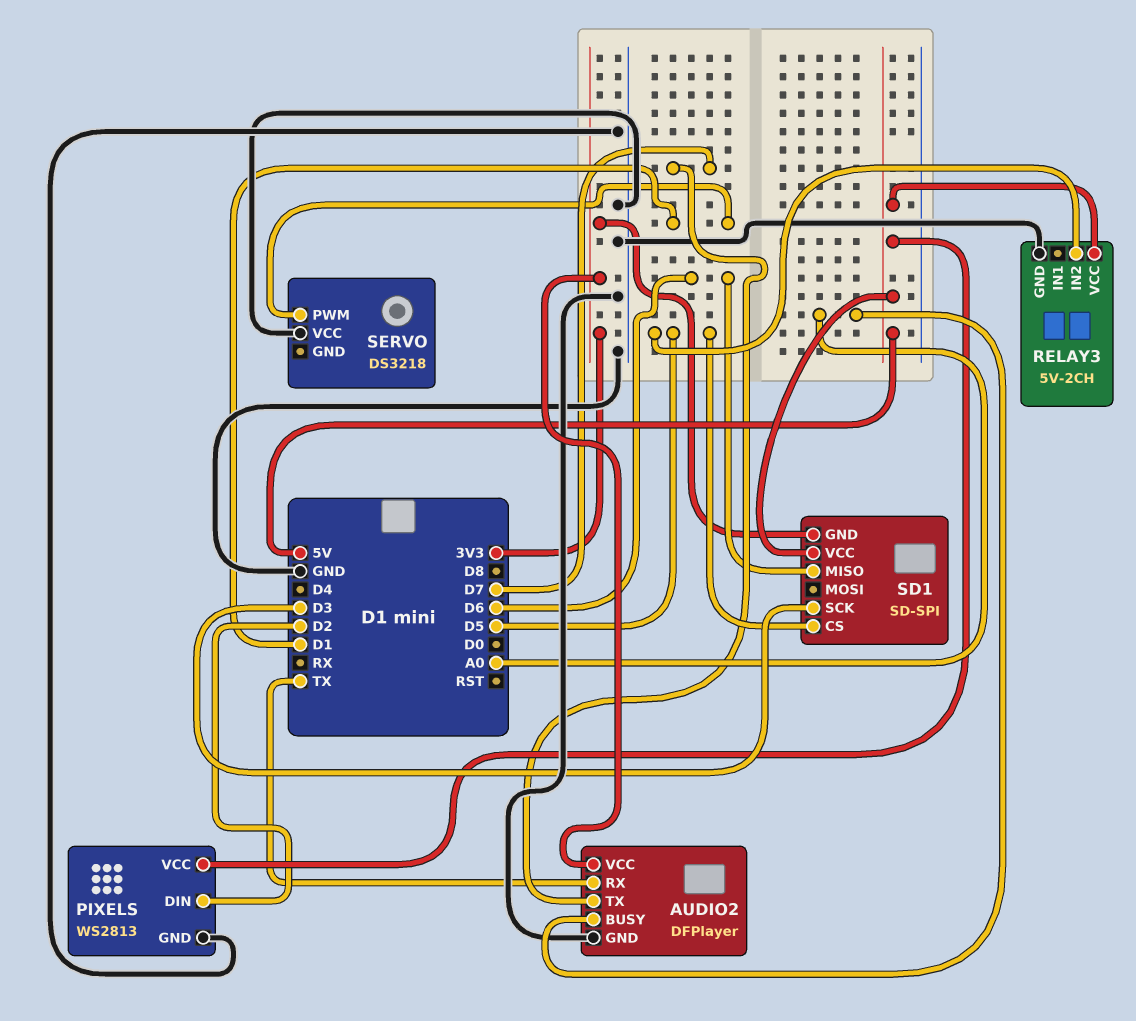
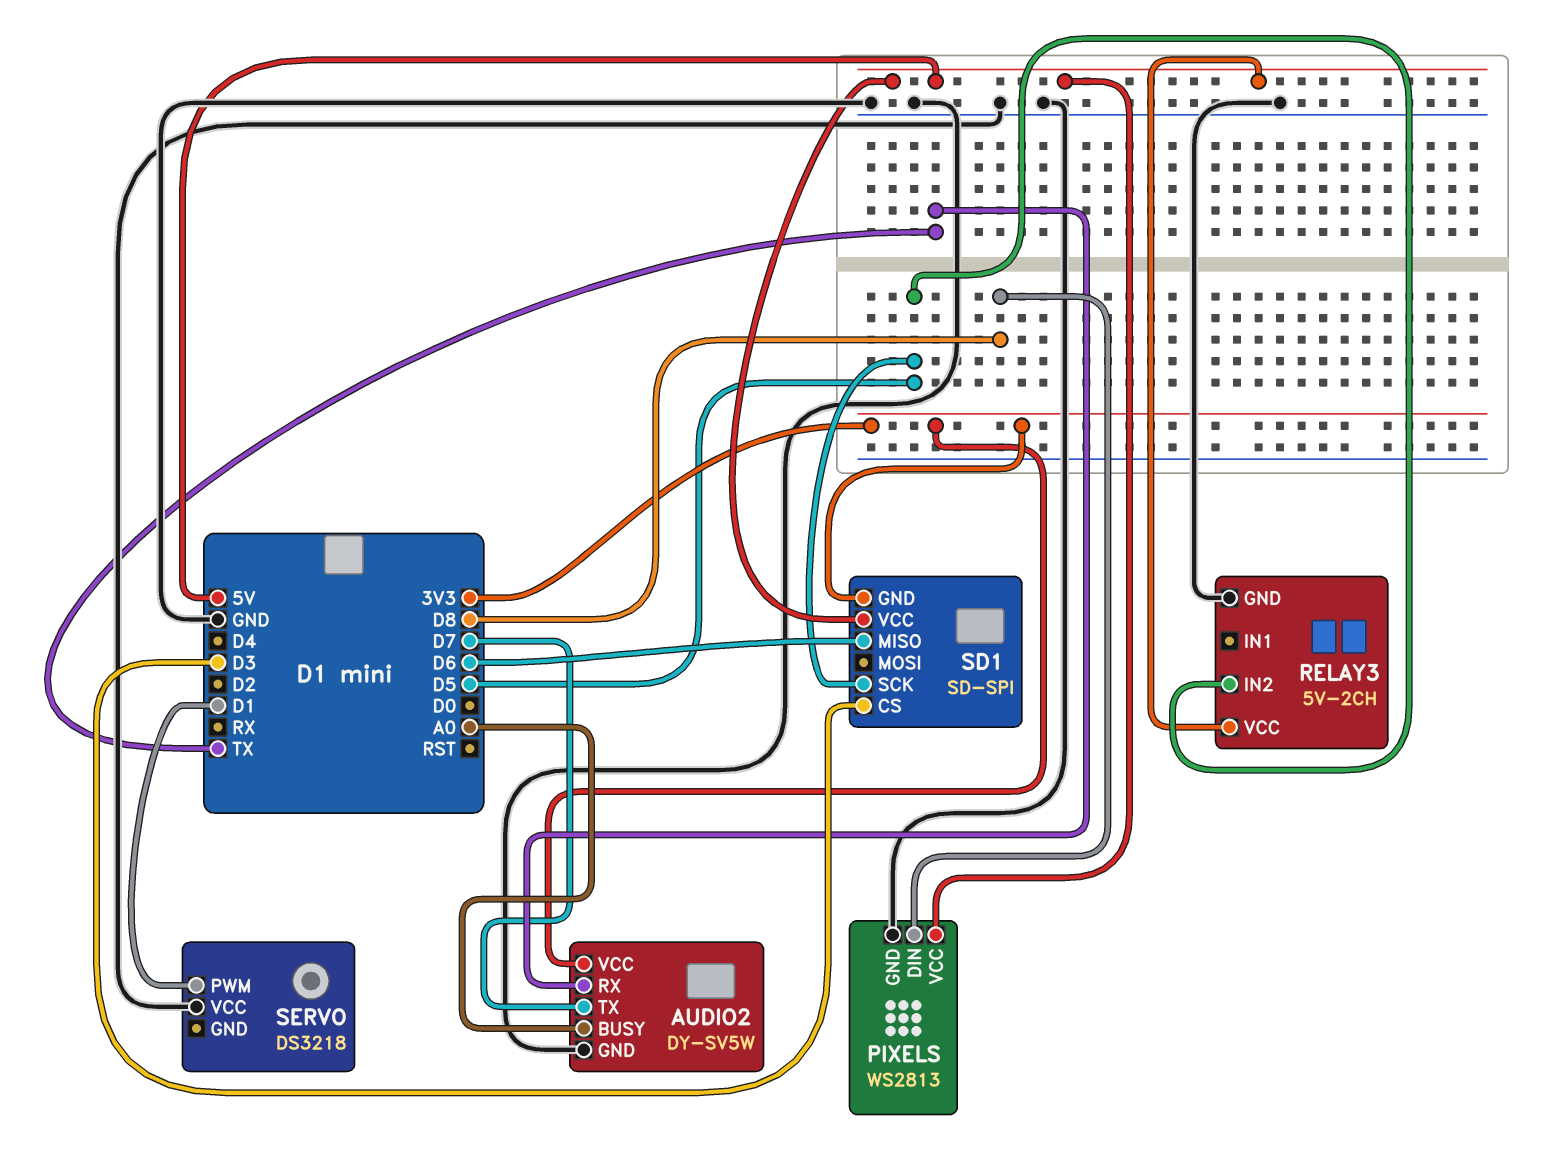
AUDIO2: DFPlayer -> DY-SV5W
PIXELS pin DIN: D2 -> D8
SD1 pin CS: D5 -> D3
SD1 pin SCK: D3 -> D5

